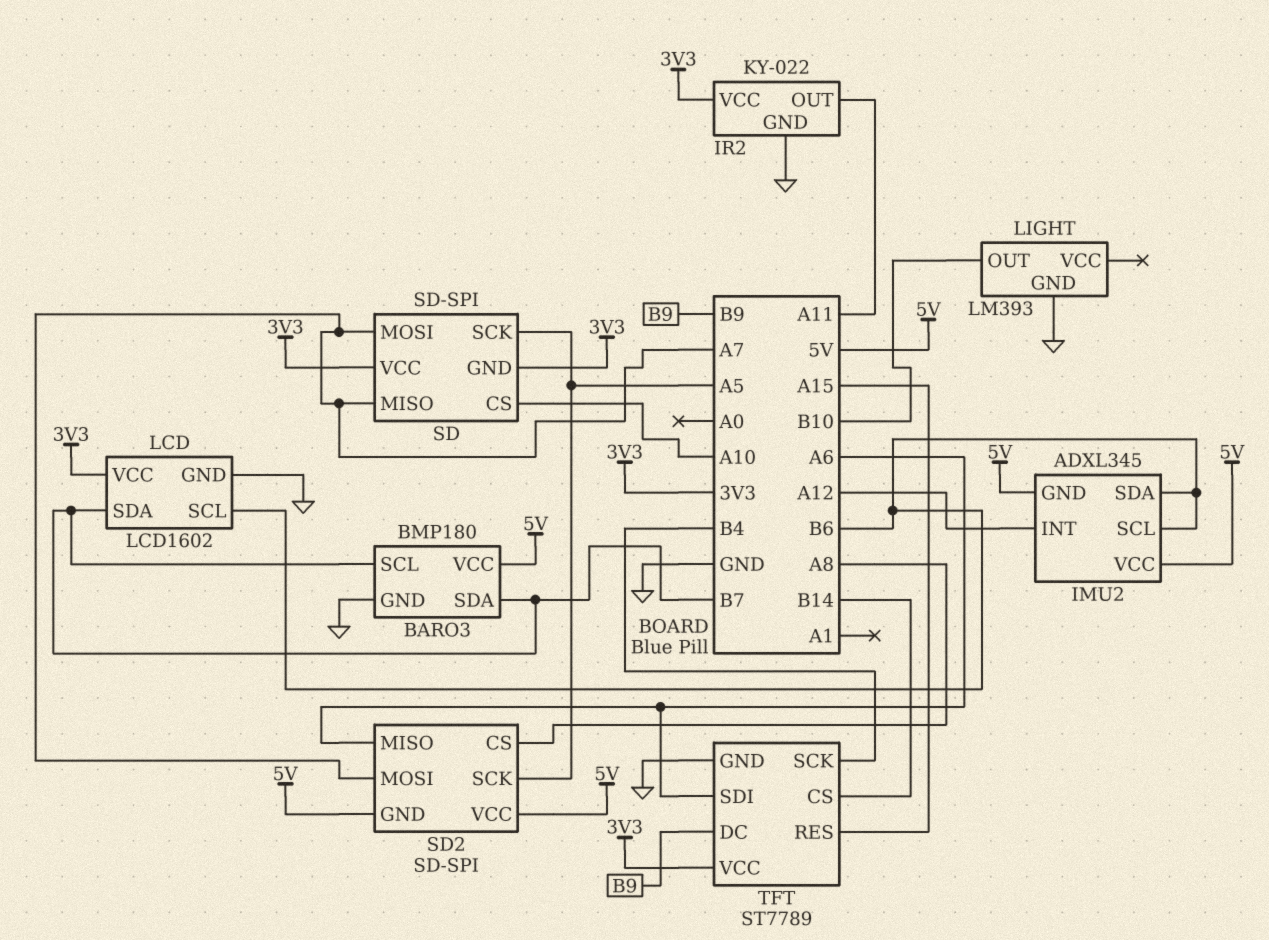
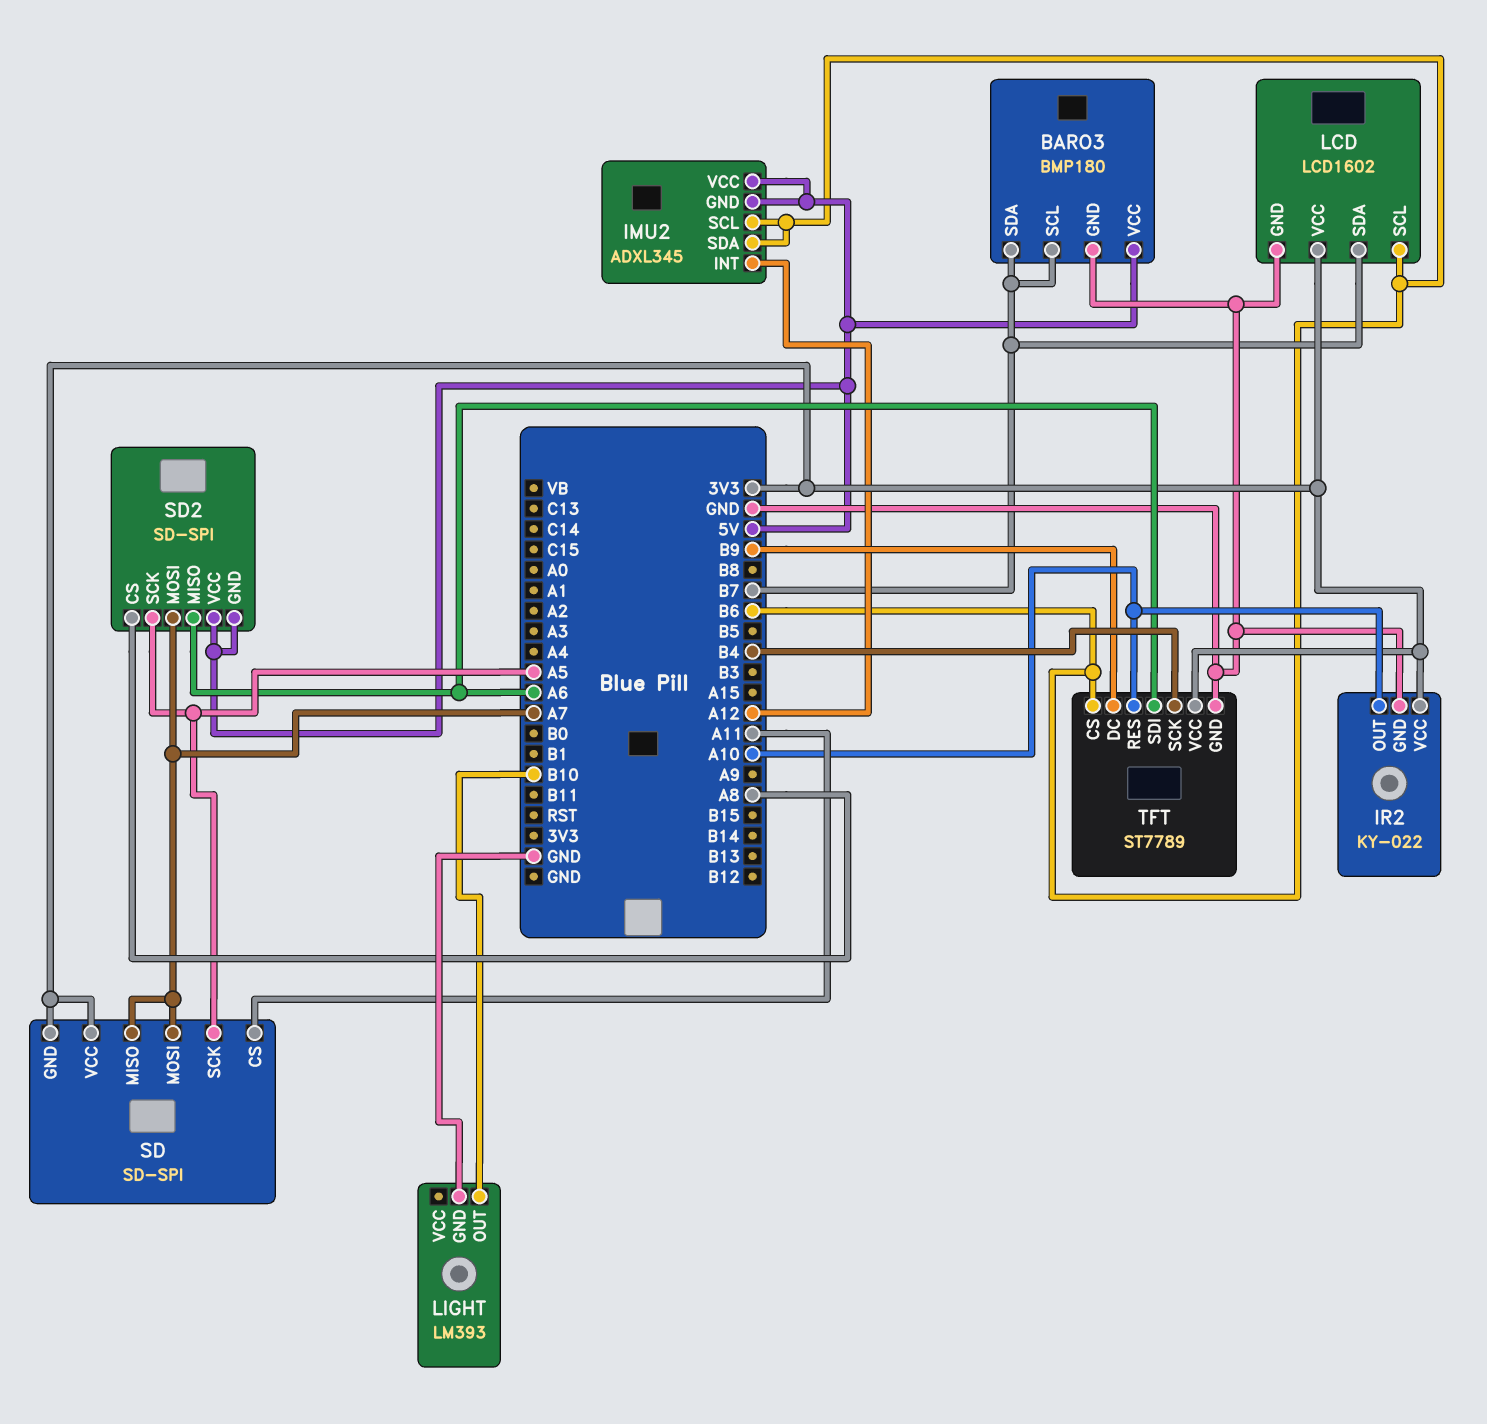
IR2 pin OUT: A11 -> A10
SD pin CS: A10 -> A11
TFT pin CS: B14 -> B6
TFT pin RES: A15 -> A10

